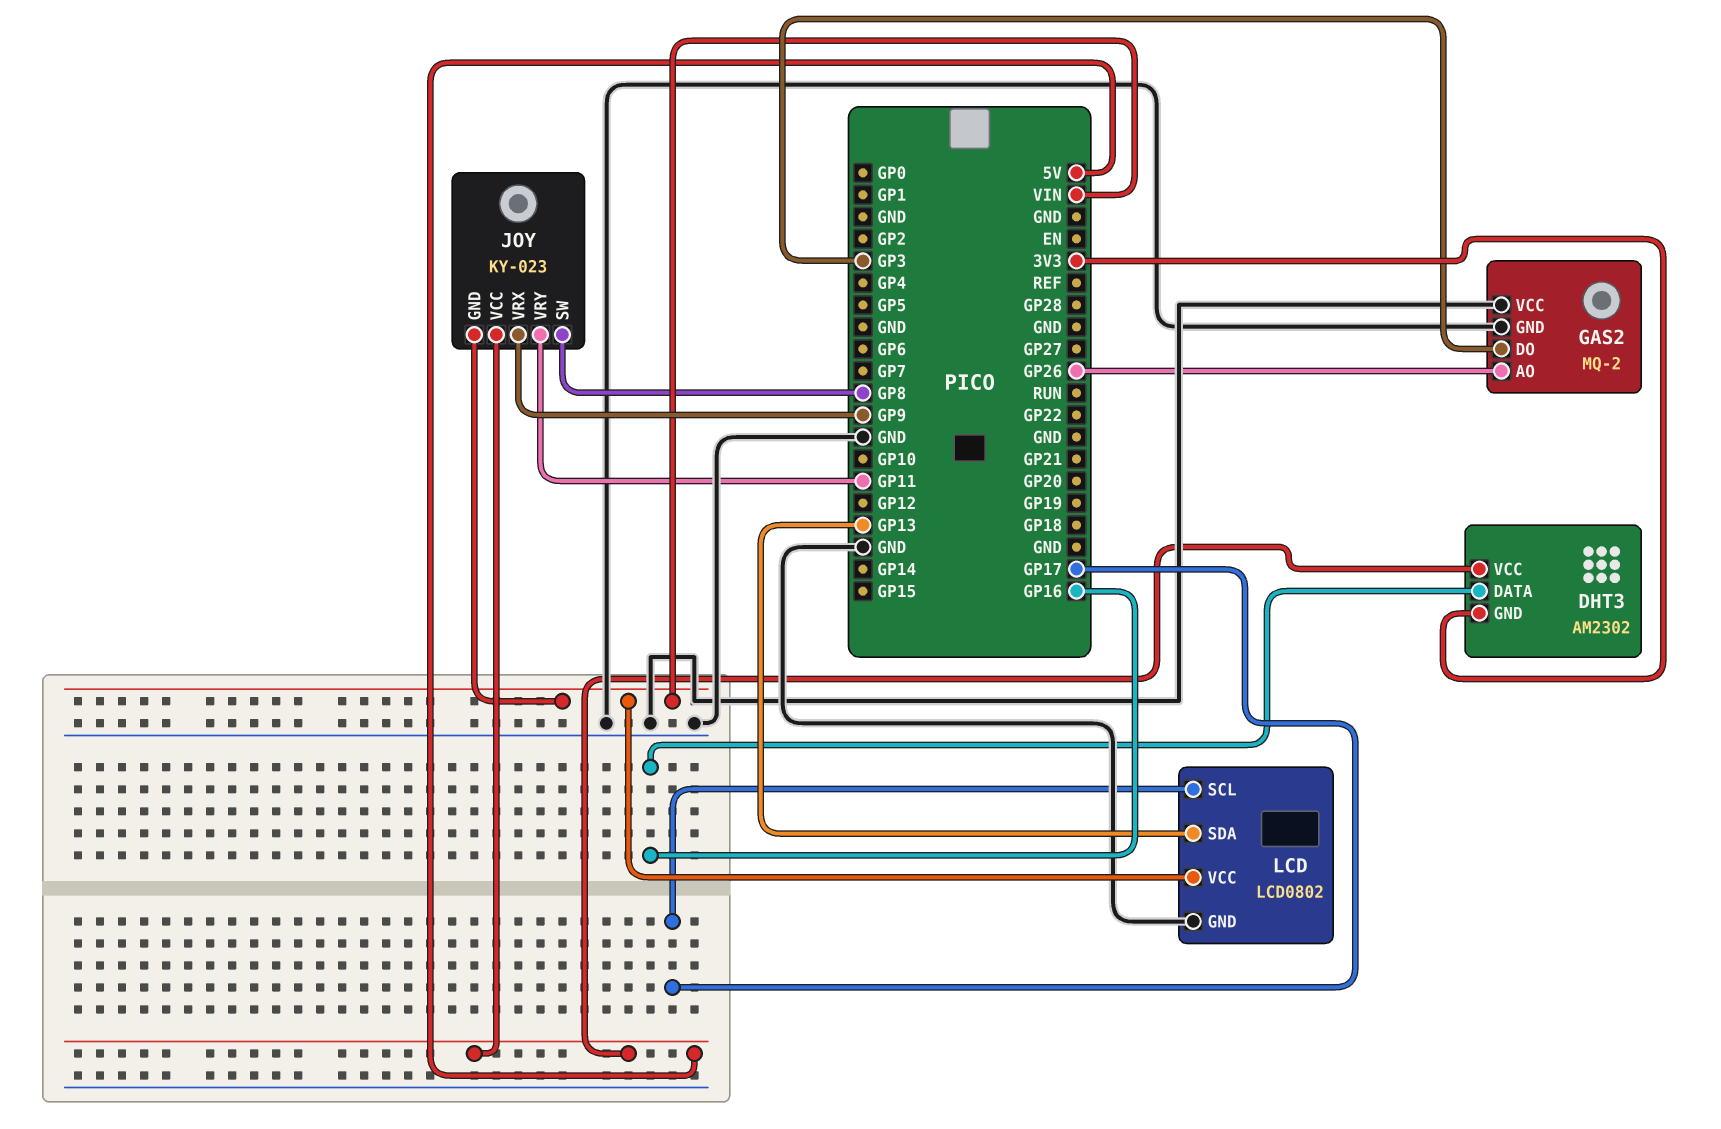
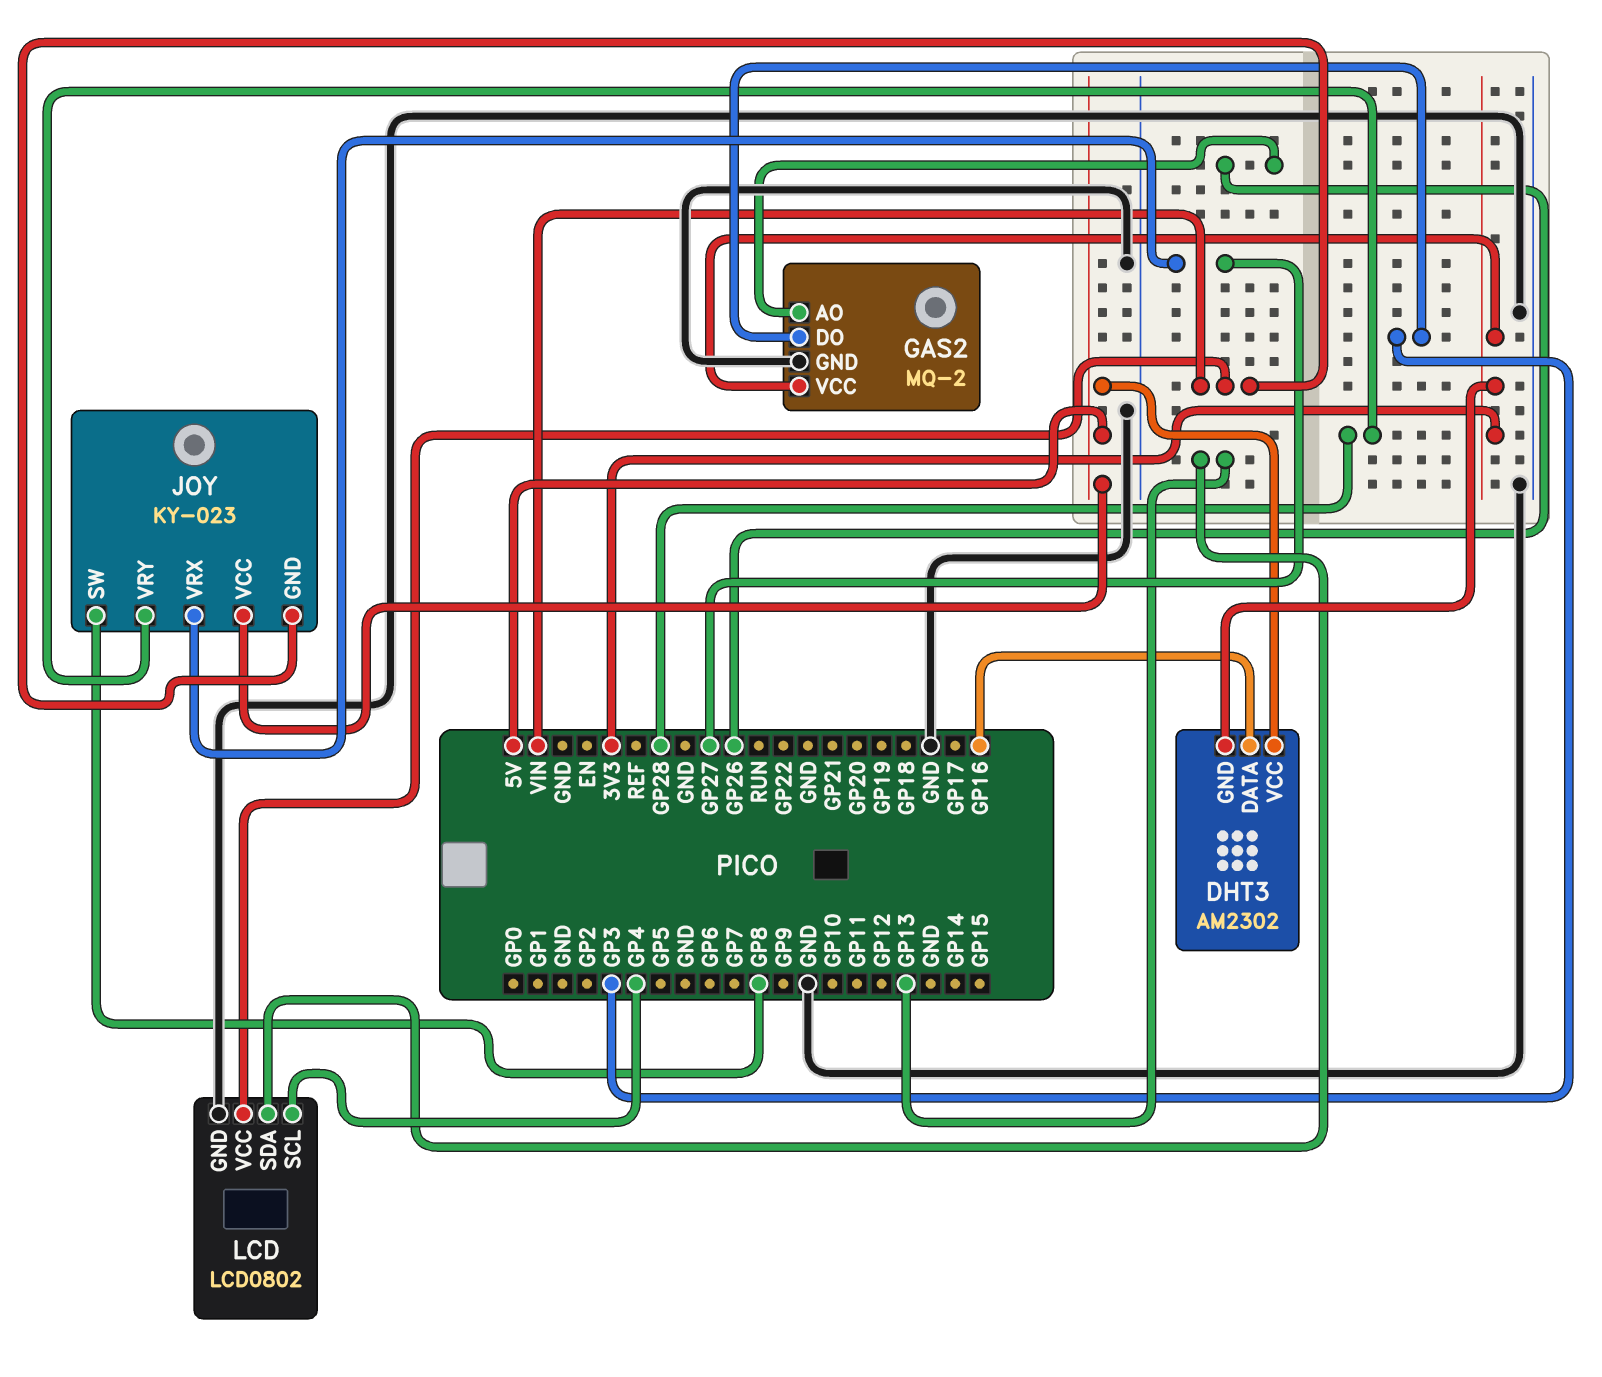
GAS2 pin VCC: GND -> 3V3
JOY pin VRX: GP9 -> GP27
JOY pin VRY: GP11 -> GP28
LCD pin SCL: GP17 -> GP4

